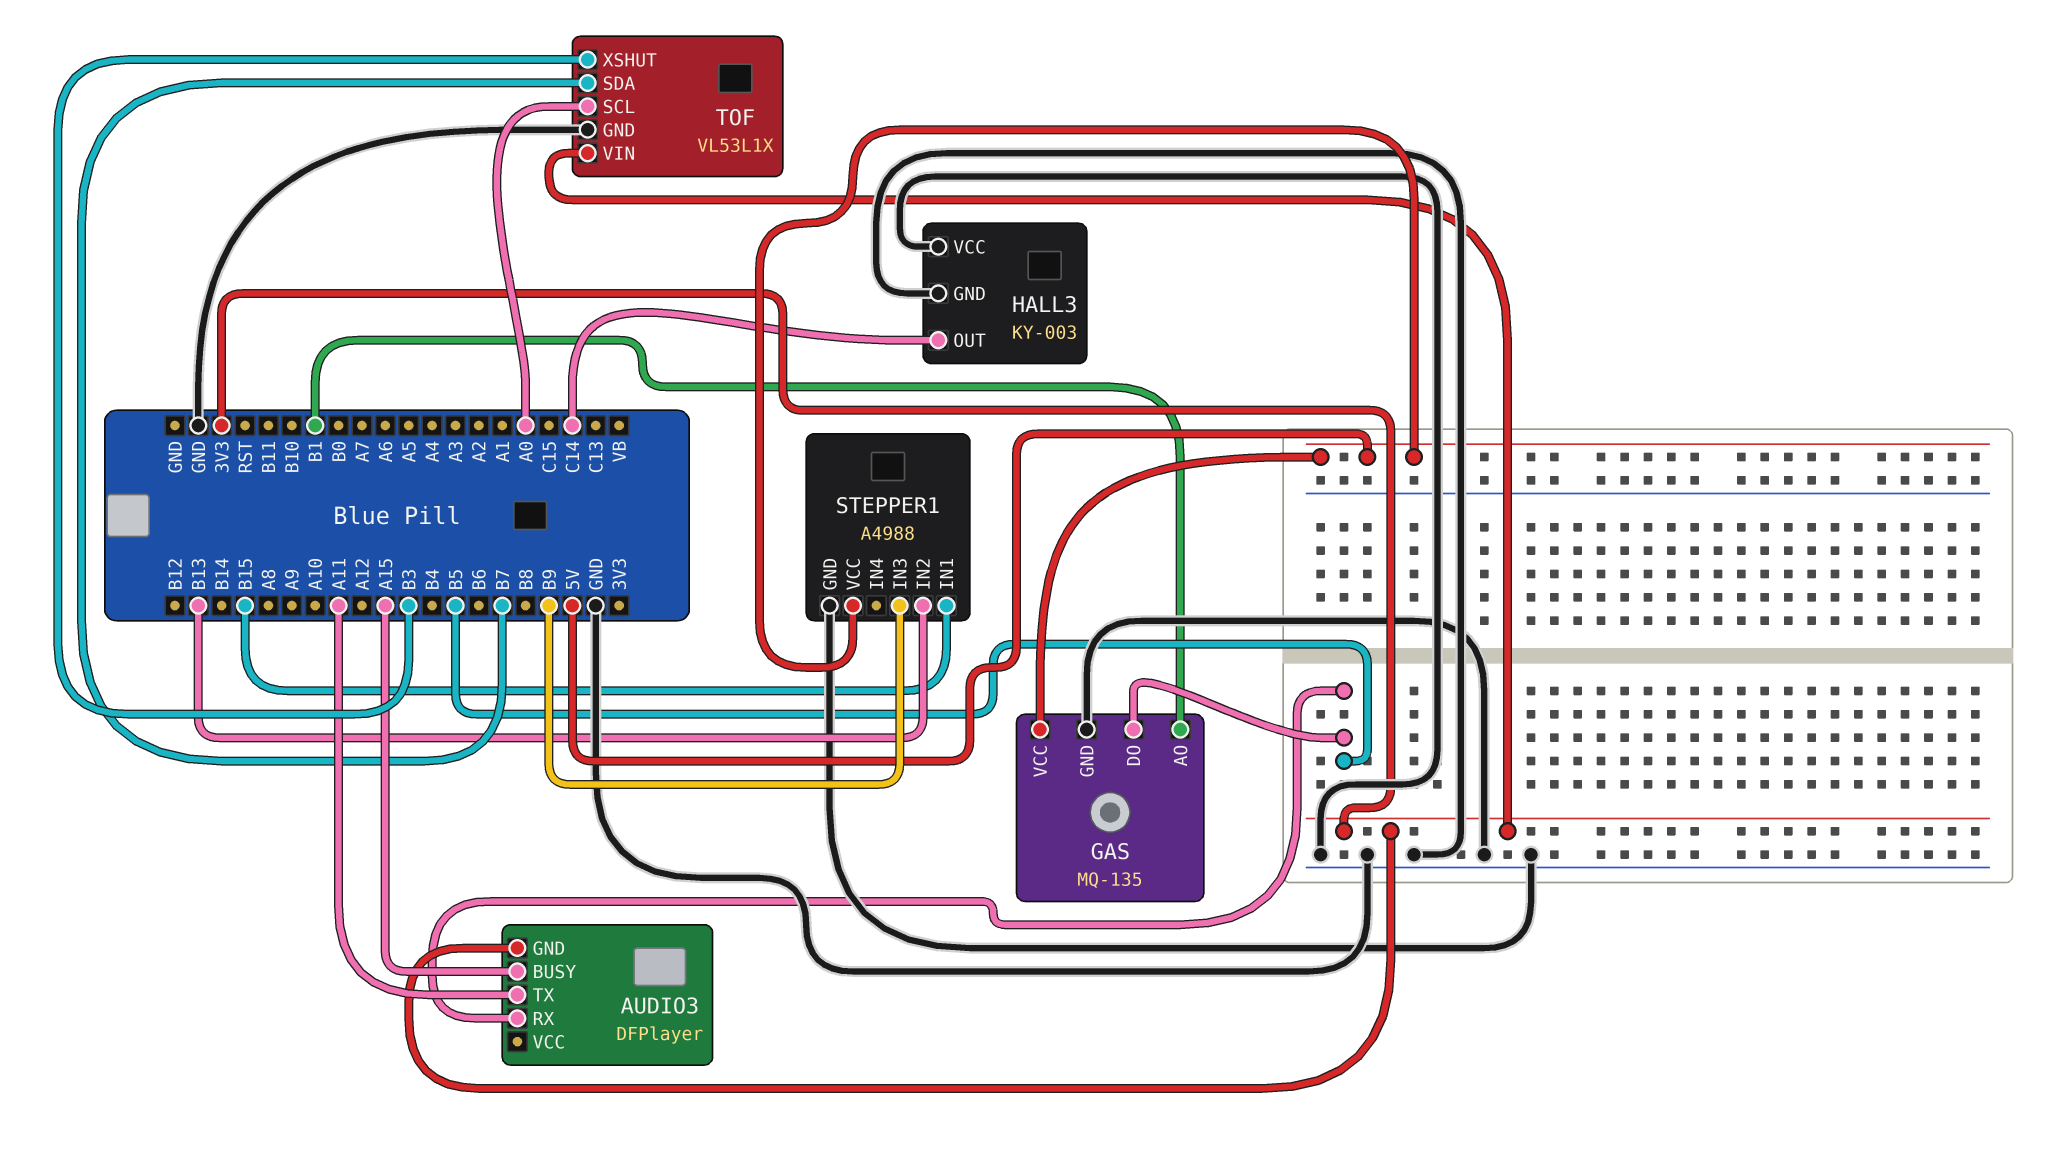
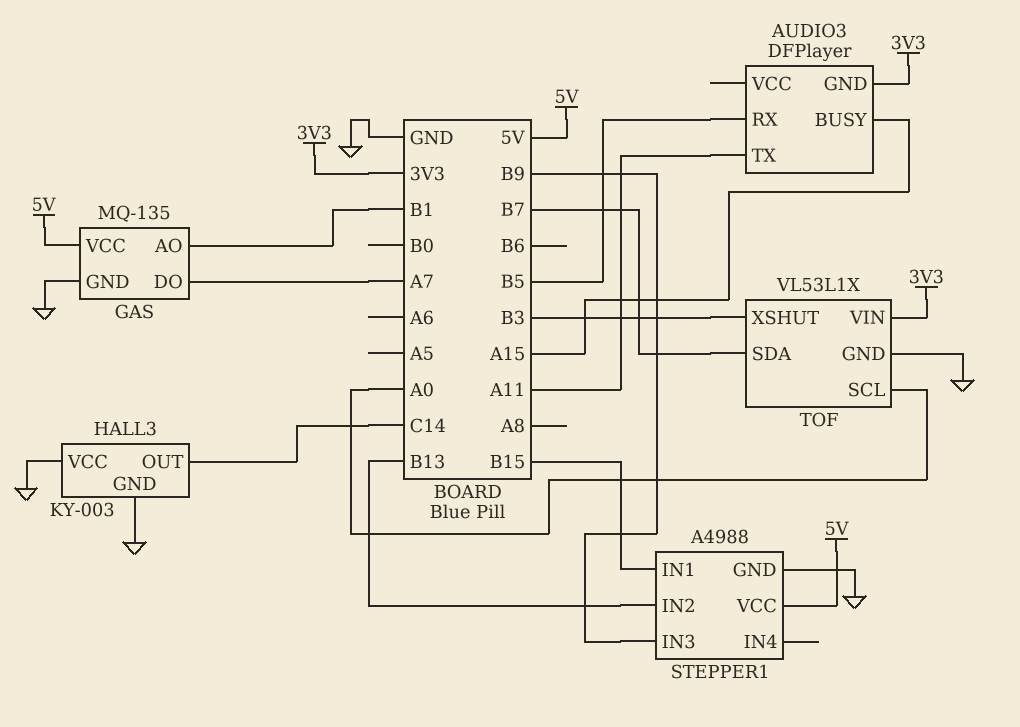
GAS pin DO: B5 -> A7

